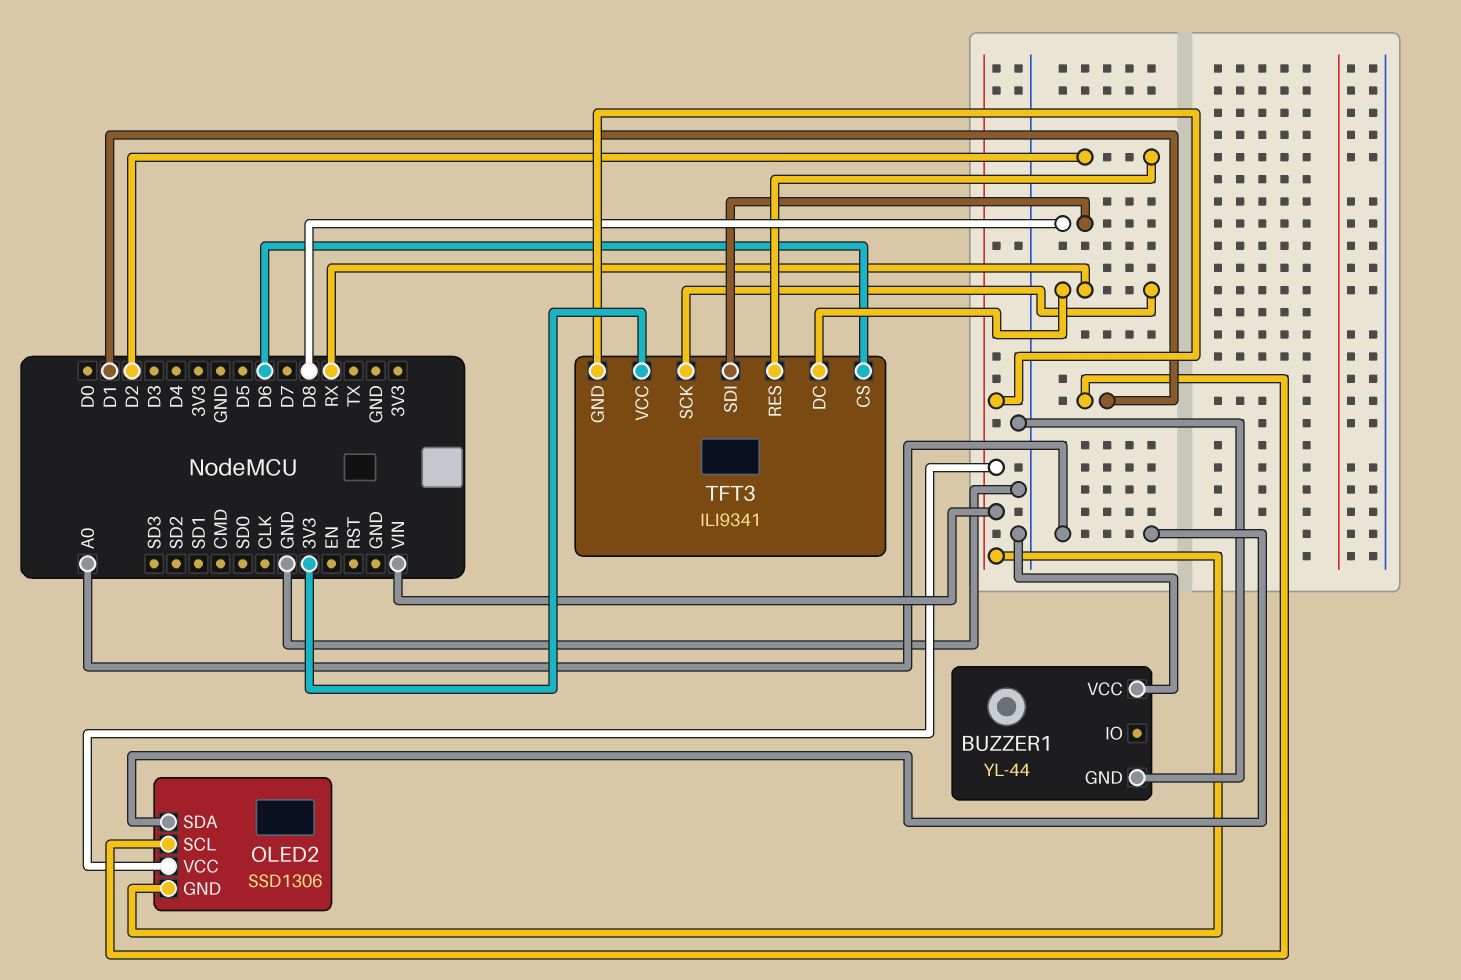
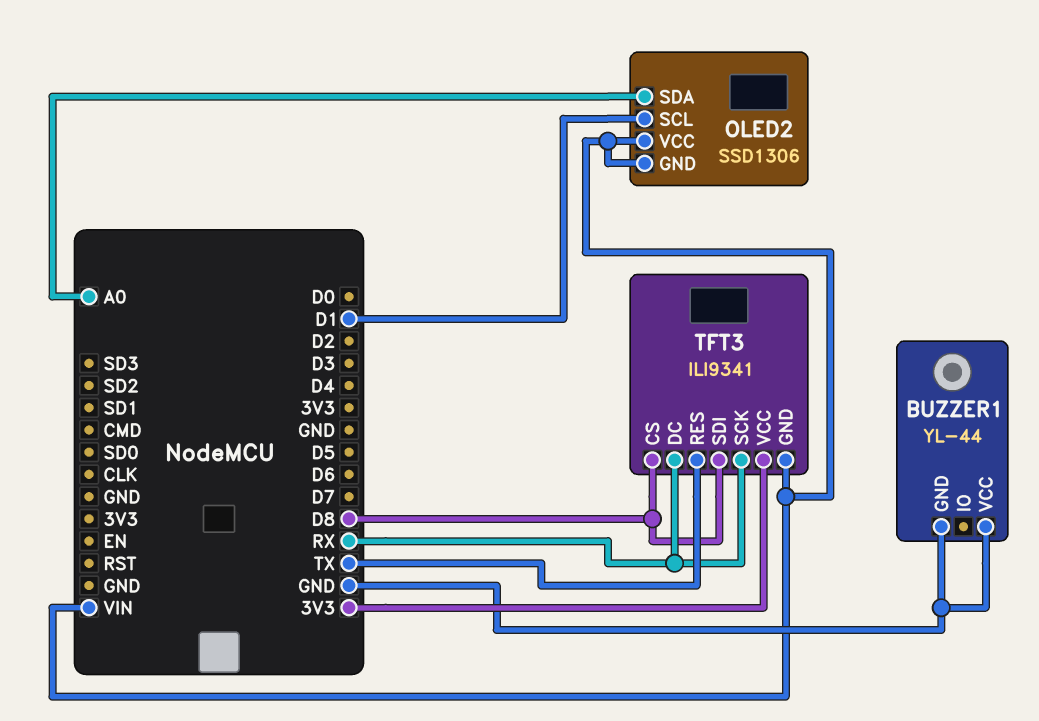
TFT3 pin CS: D6 -> D8
TFT3 pin RES: D2 -> TX

